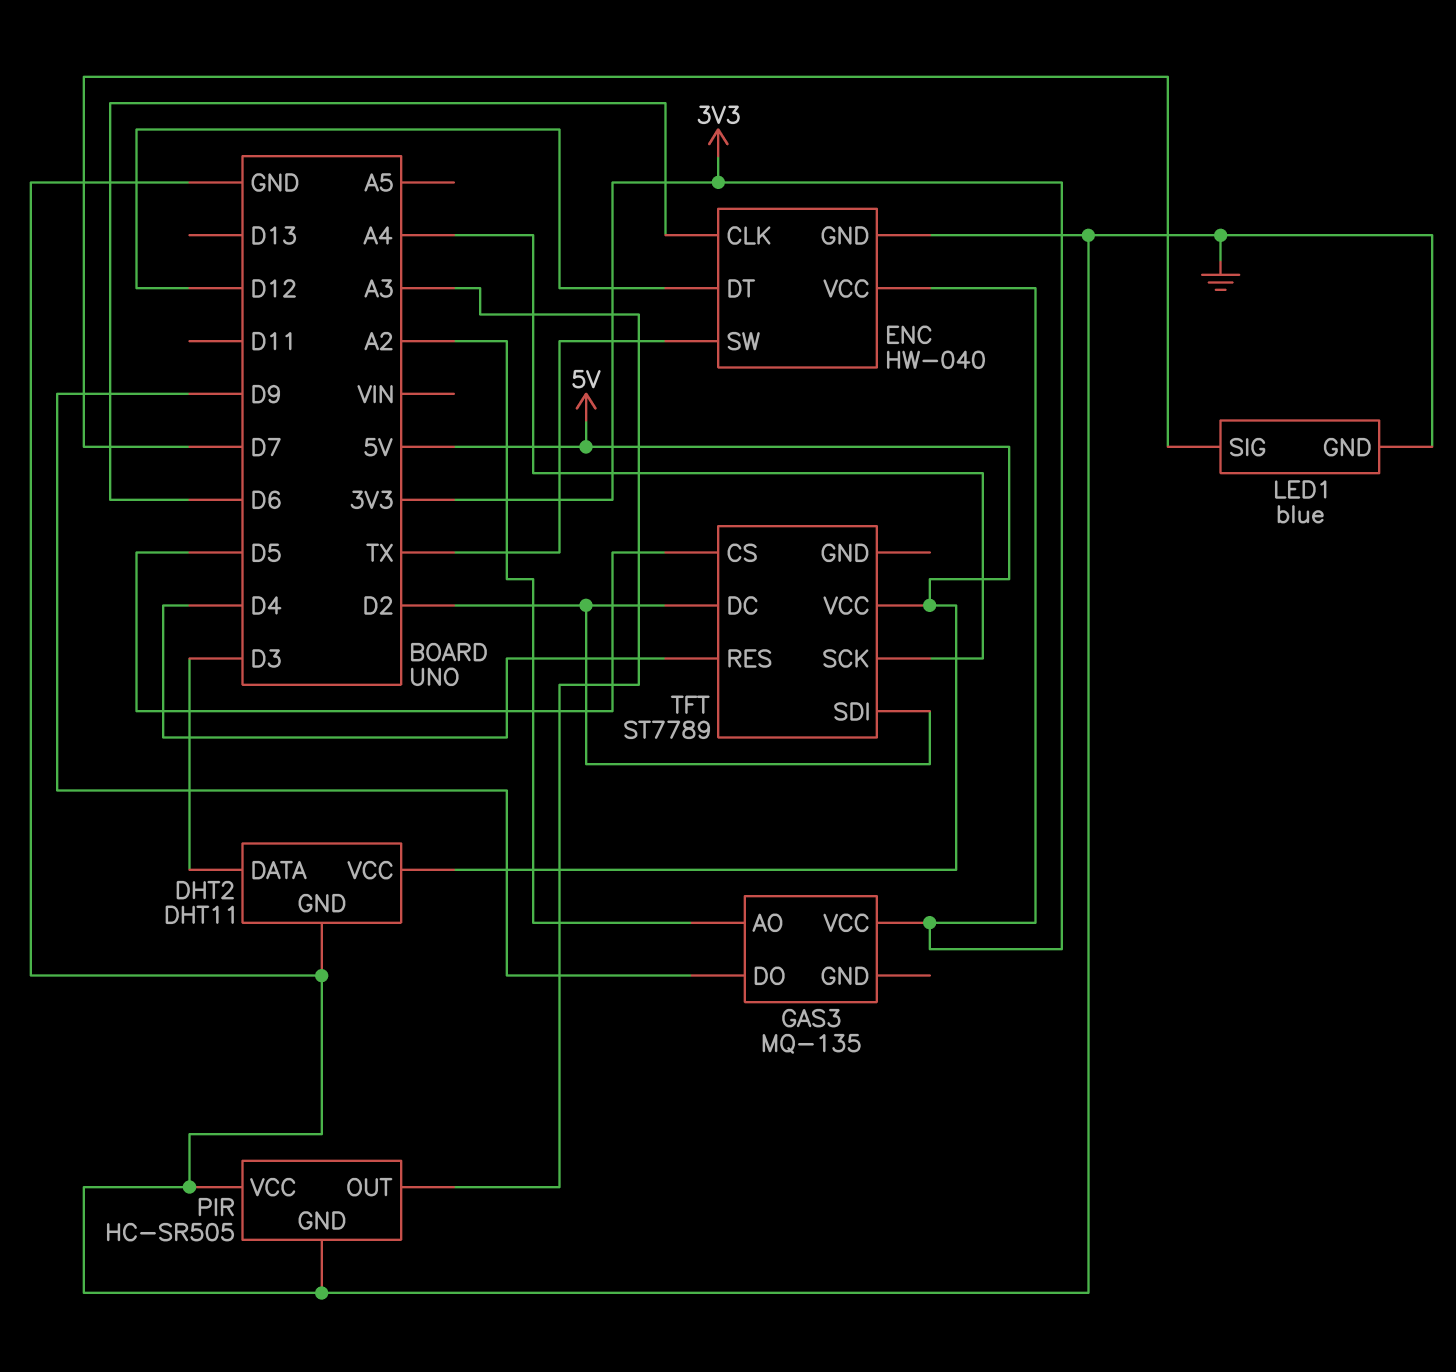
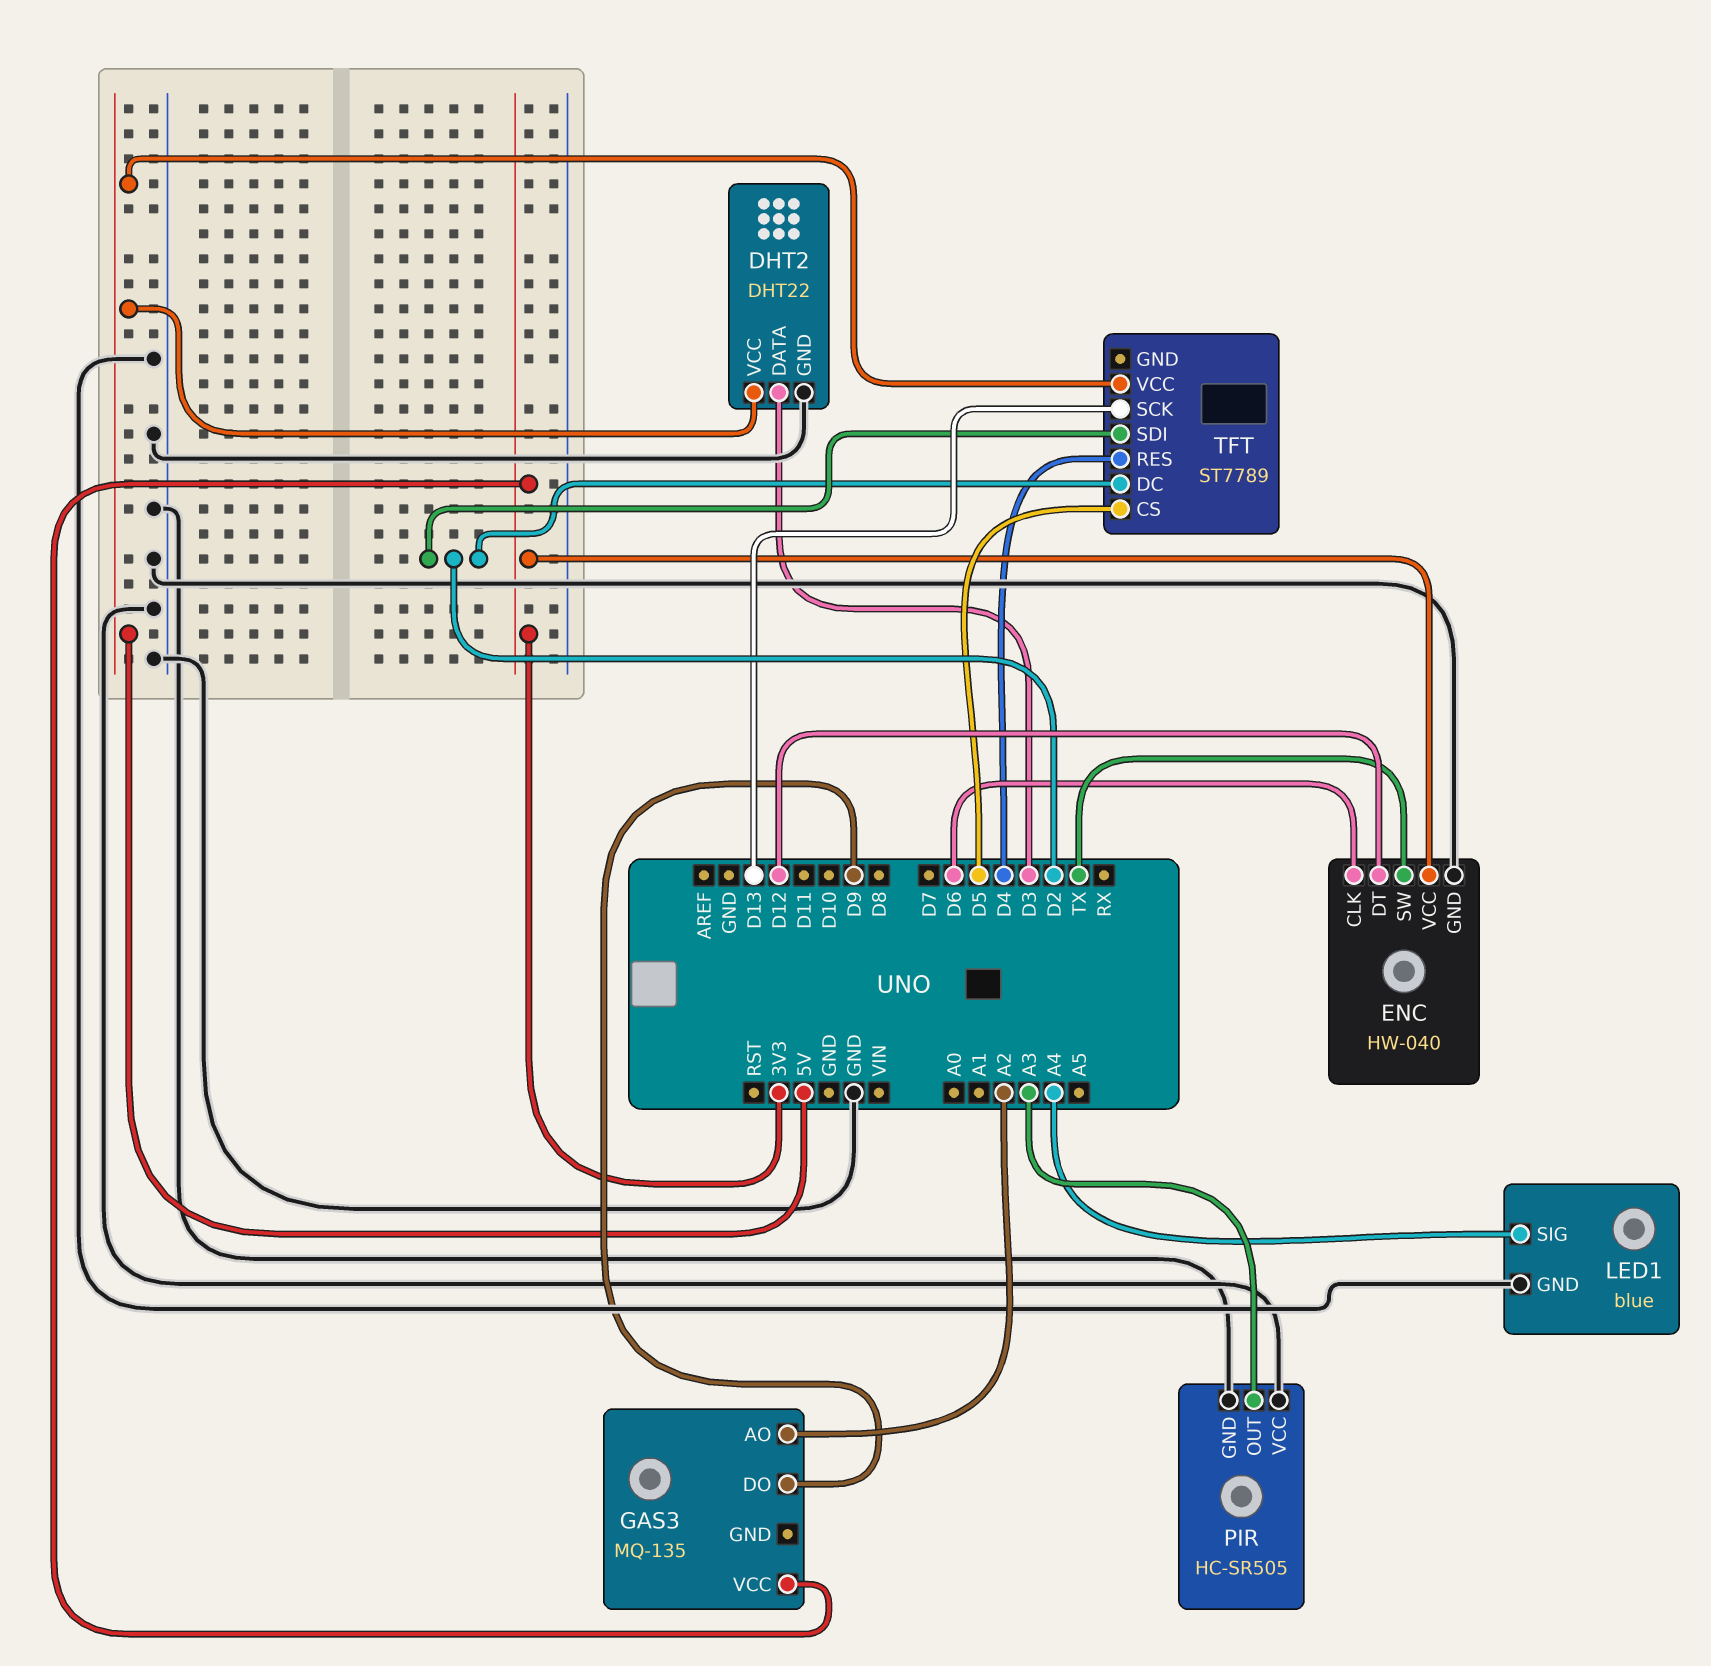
DHT2: DHT11 -> DHT22
LED1 pin SIG: D7 -> A4
TFT pin SCK: A4 -> D13

